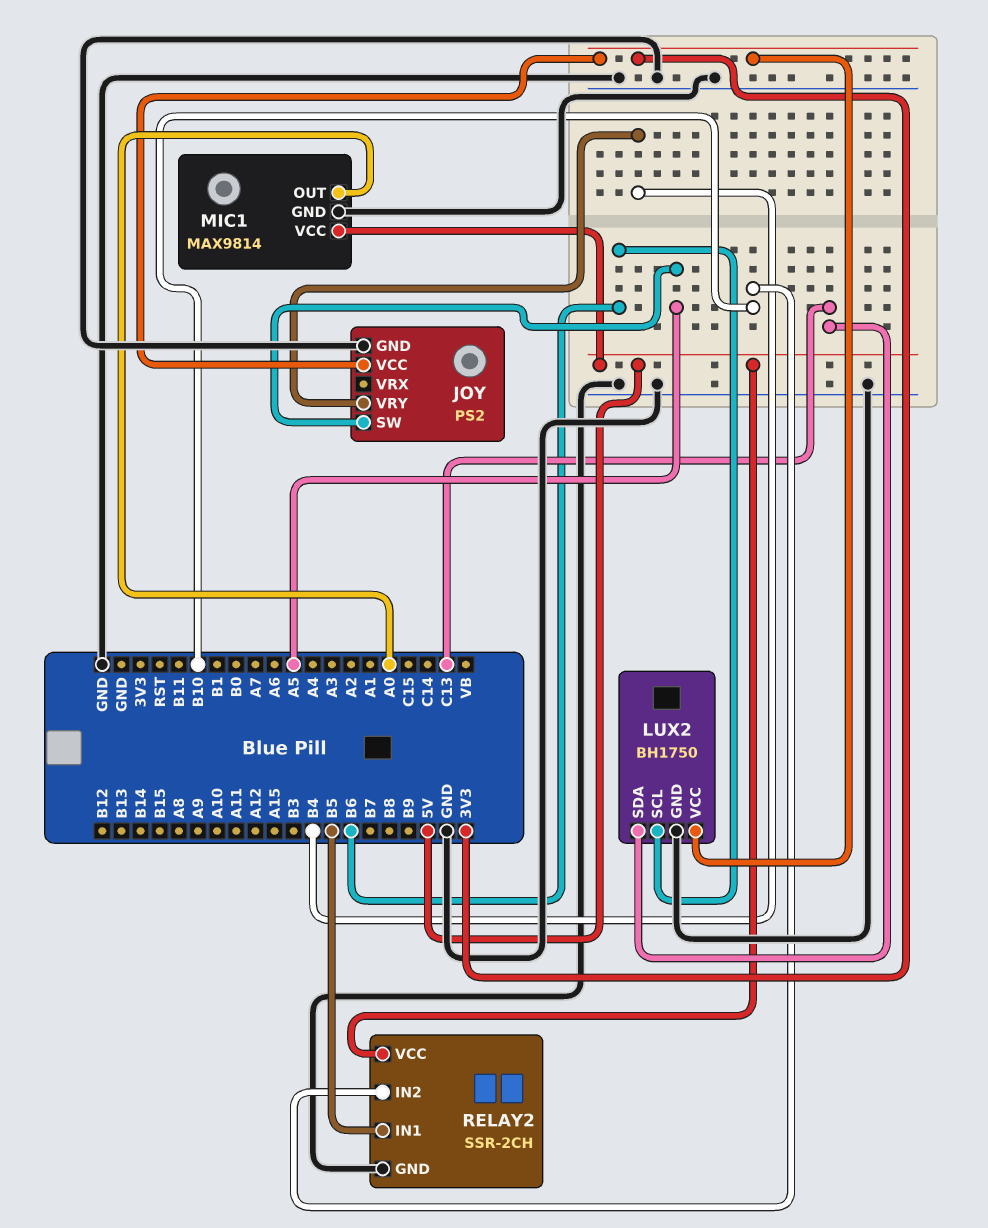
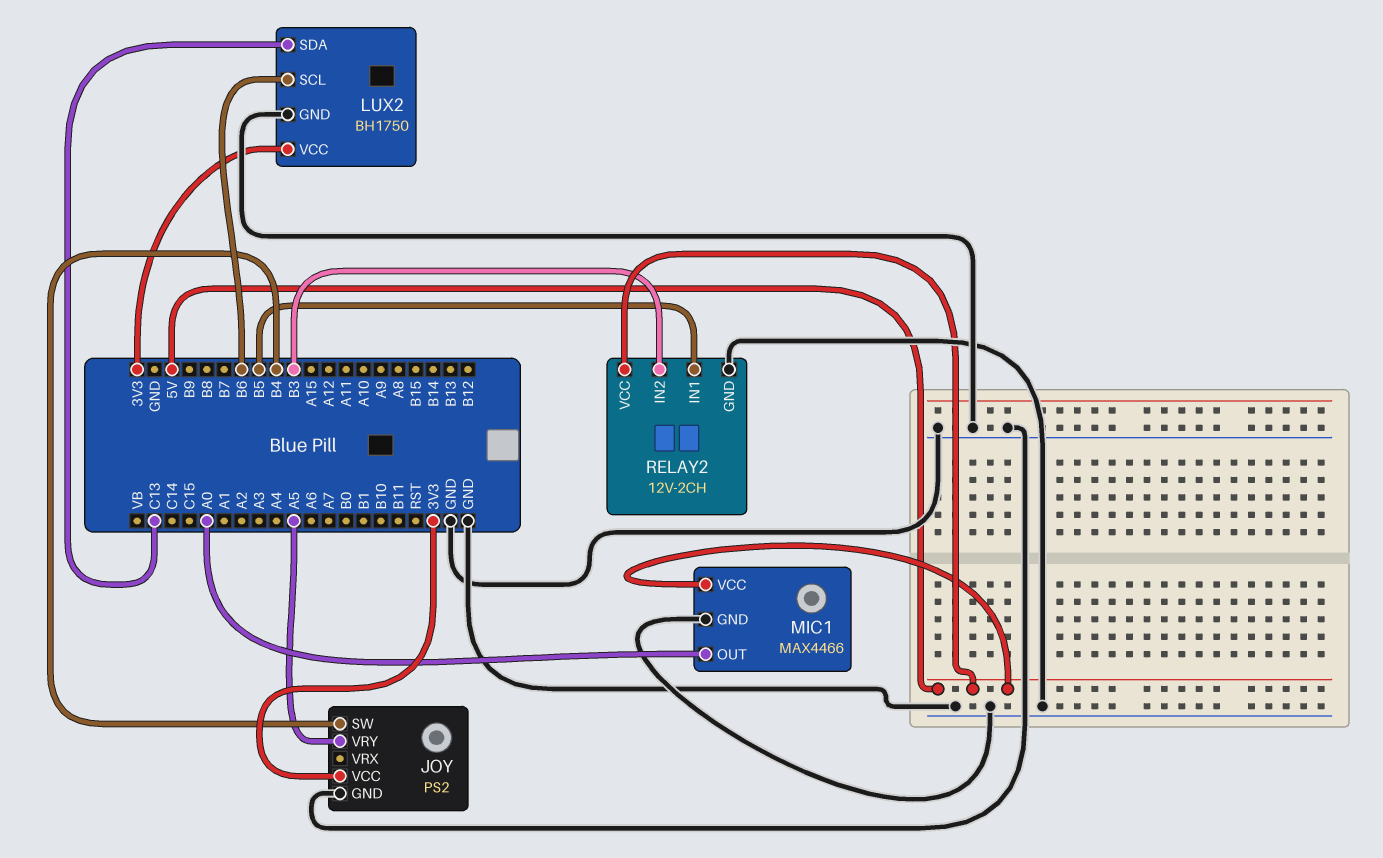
JOY pin SW: A5 -> B4
JOY pin VRY: B4 -> A5
MIC1: MAX9814 -> MAX4466
RELAY2: SSR-2CH -> 12V-2CH
RELAY2 pin IN2: B10 -> B3

